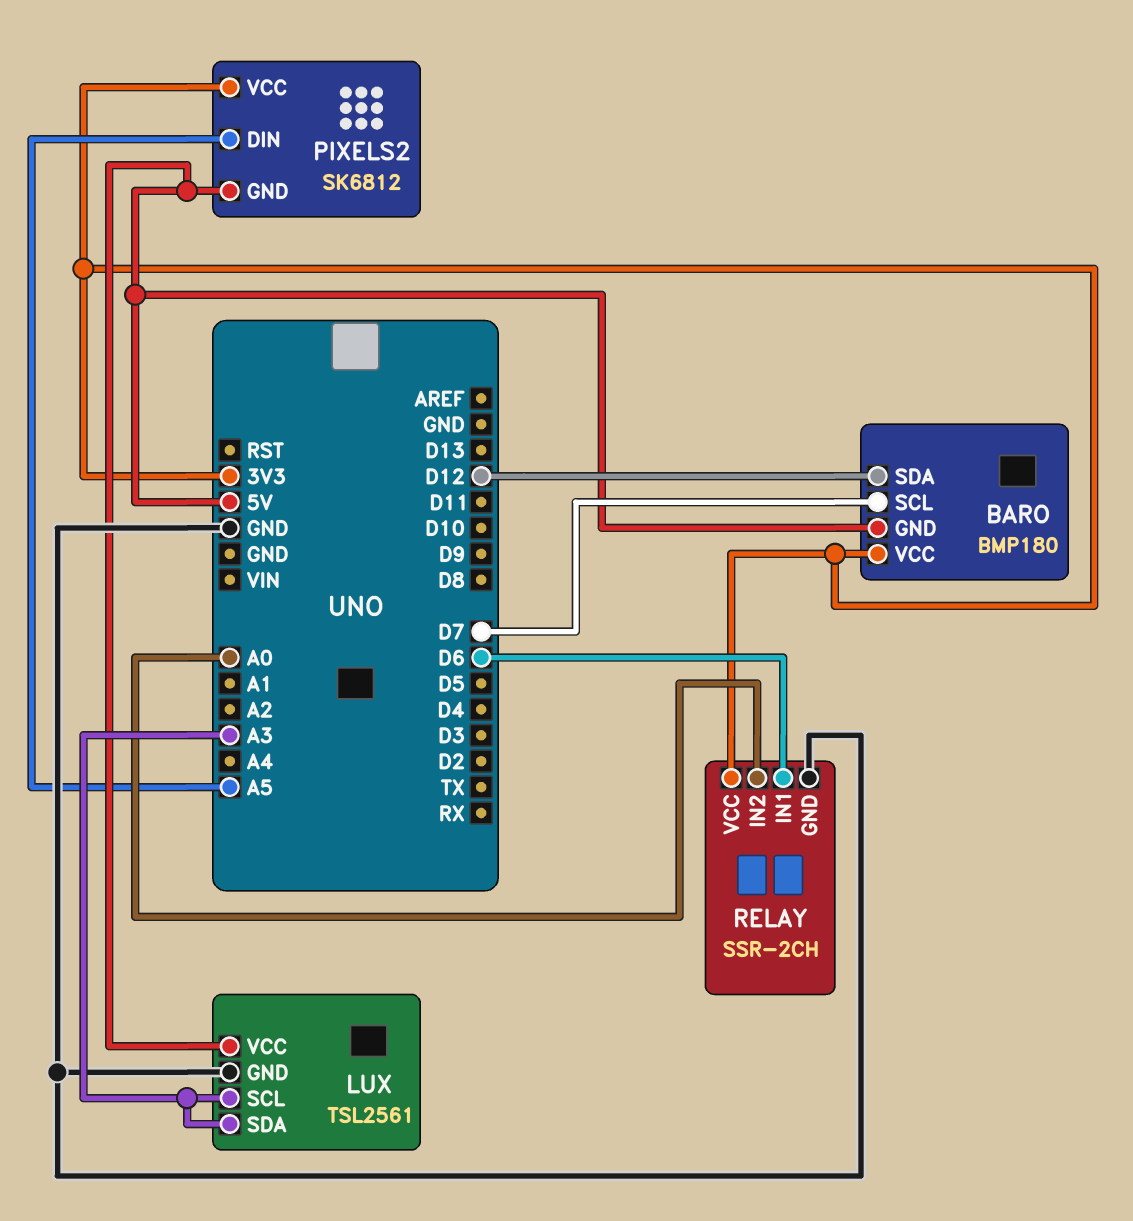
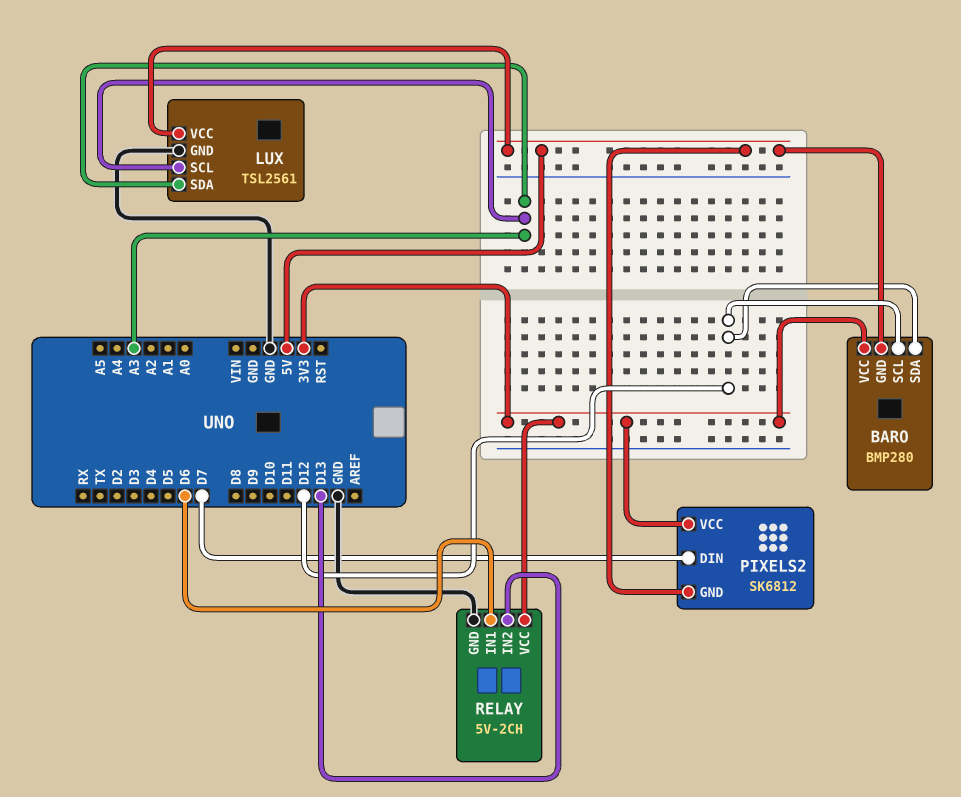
BARO: BMP180 -> BMP280
BARO pin SCL: D7 -> D12
PIXELS2 pin DIN: A5 -> D7
RELAY: SSR-2CH -> 5V-2CH
RELAY pin IN2: A0 -> D13

